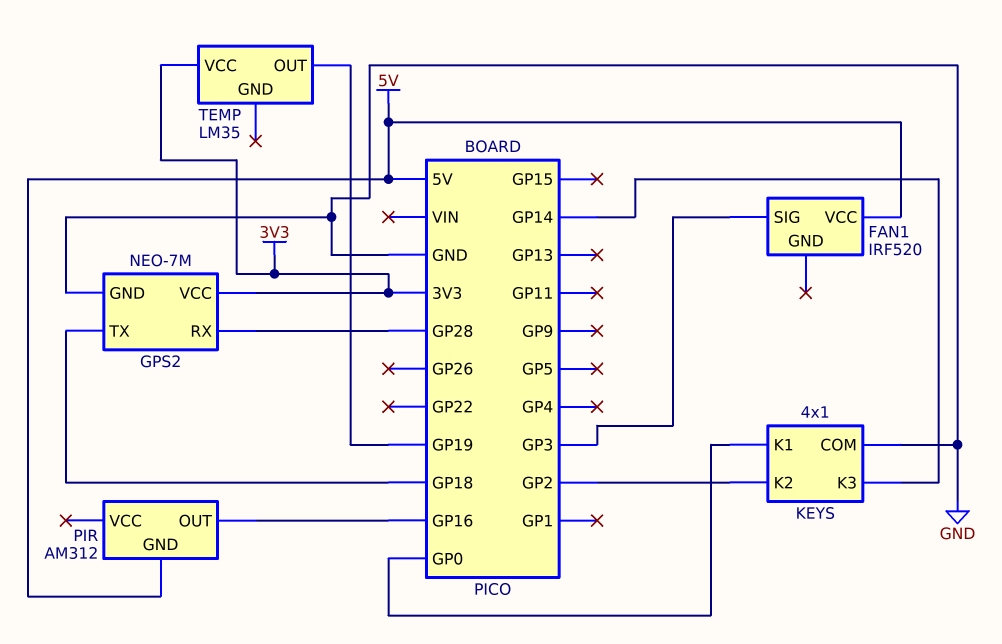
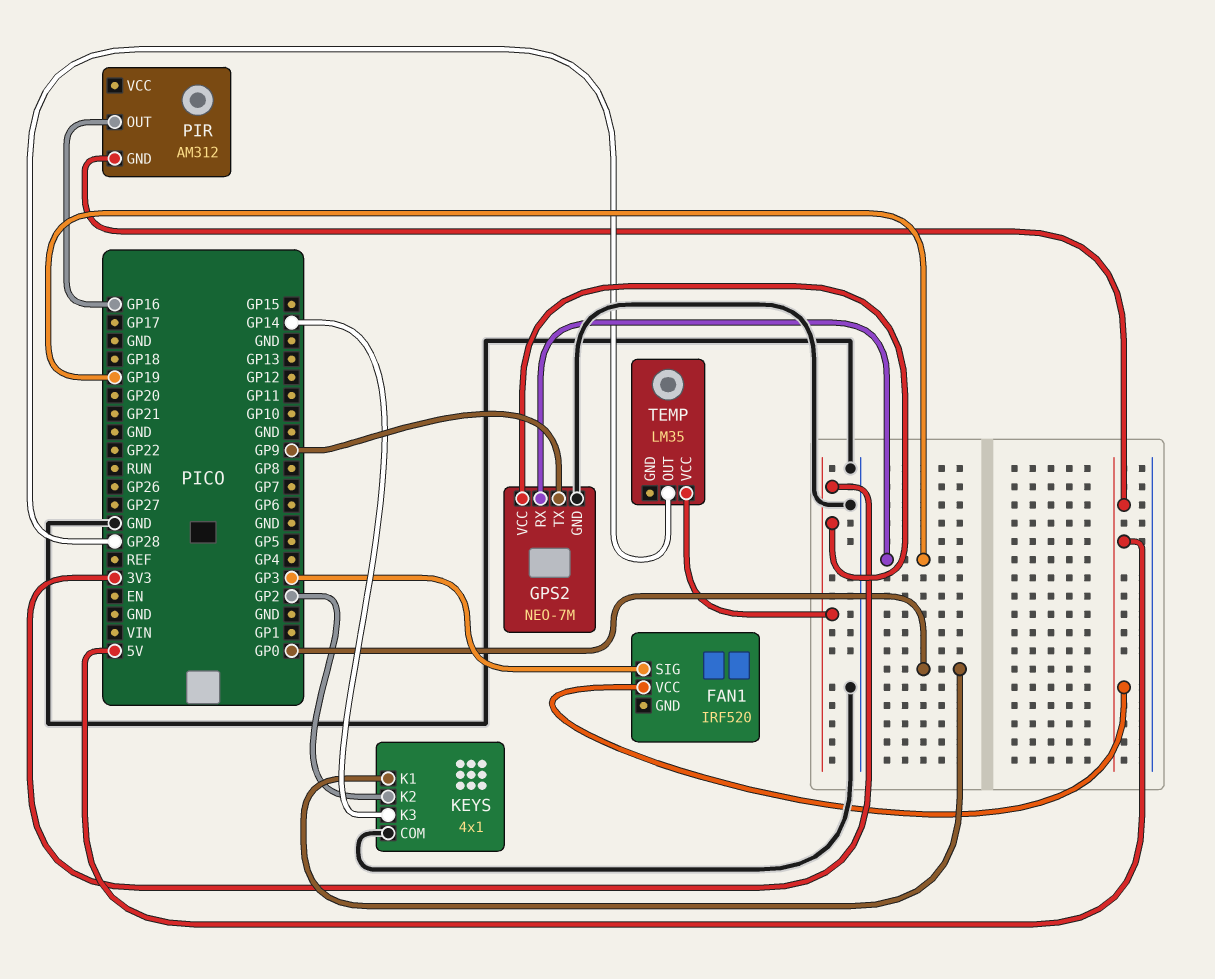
GPS2 pin RX: GP28 -> GP19
GPS2 pin TX: GP18 -> GP9
TEMP pin OUT: GP19 -> GP28

